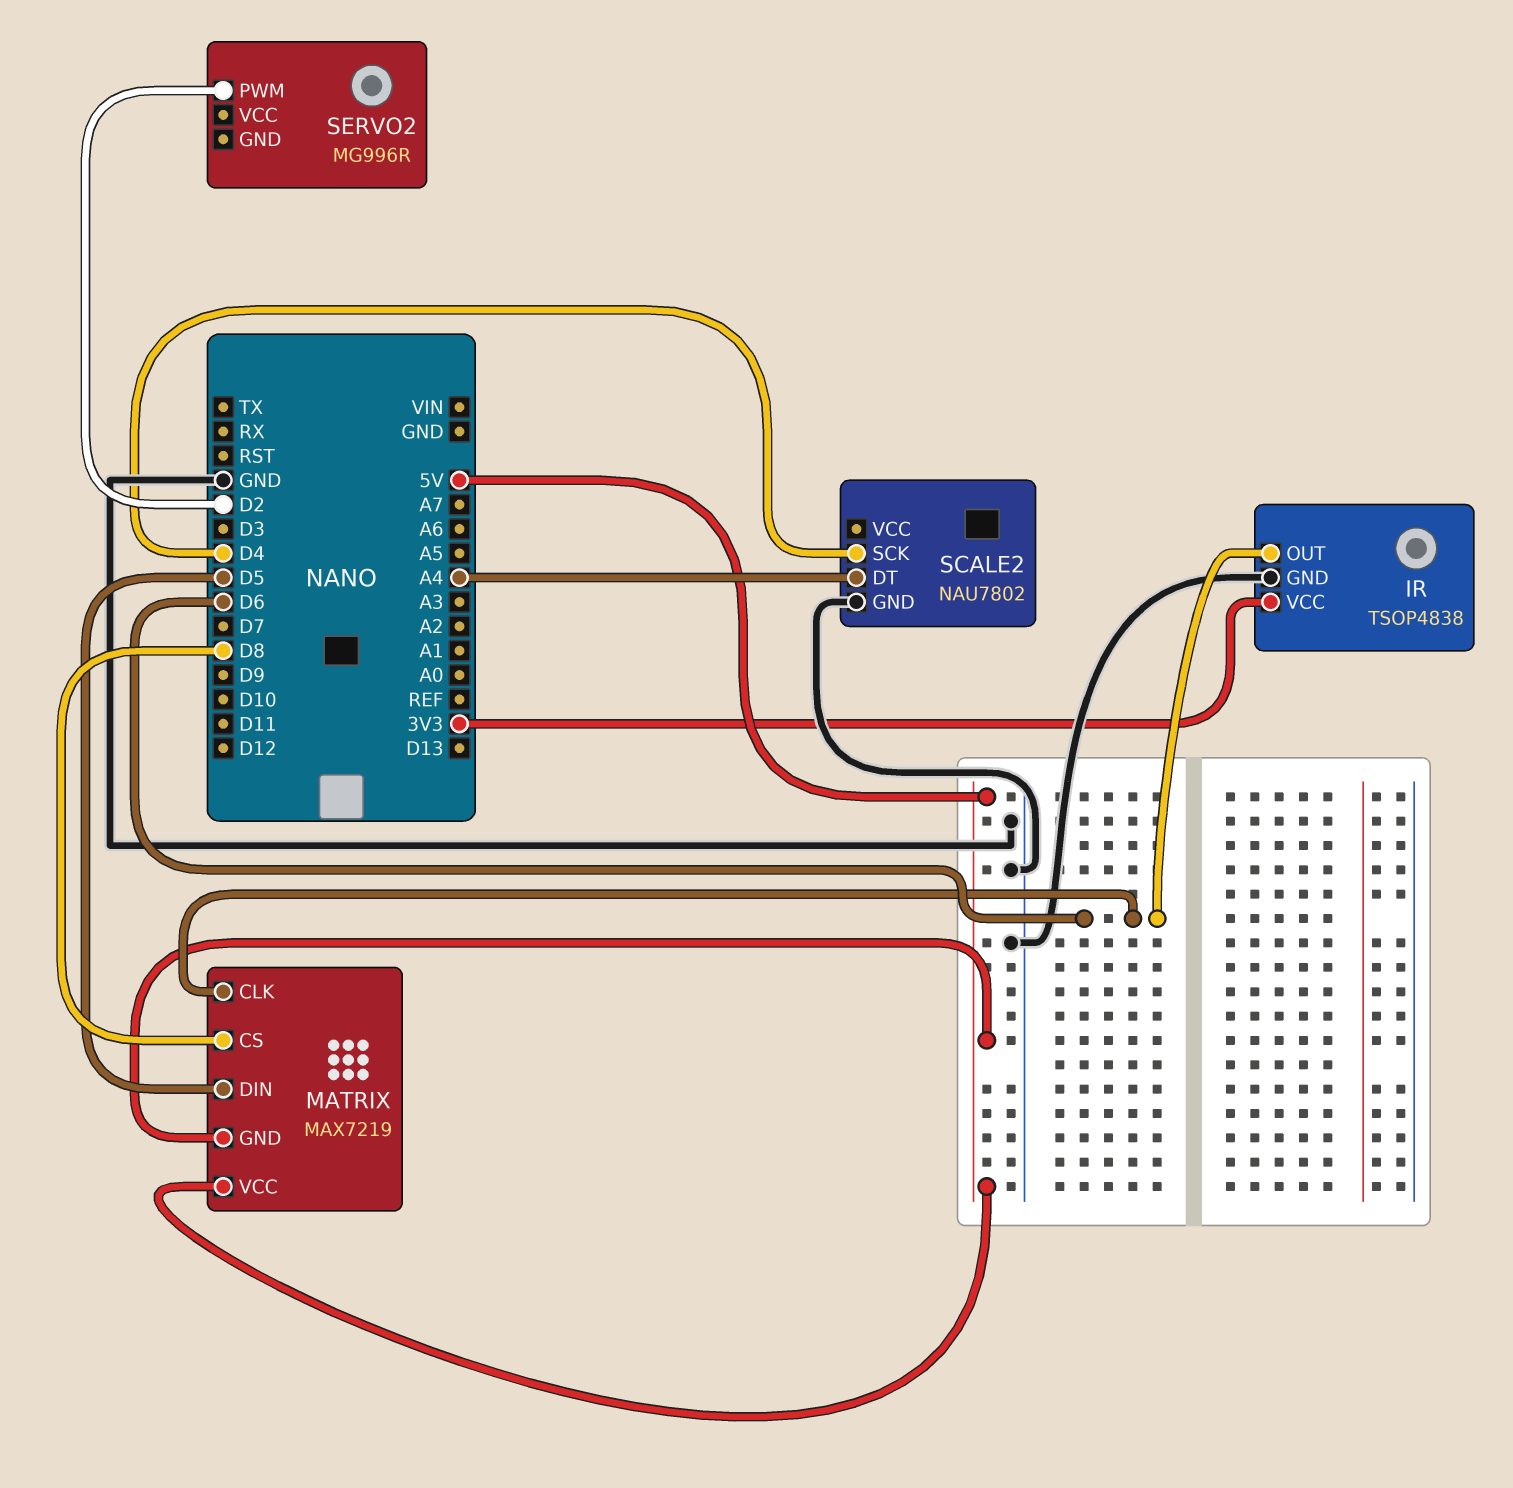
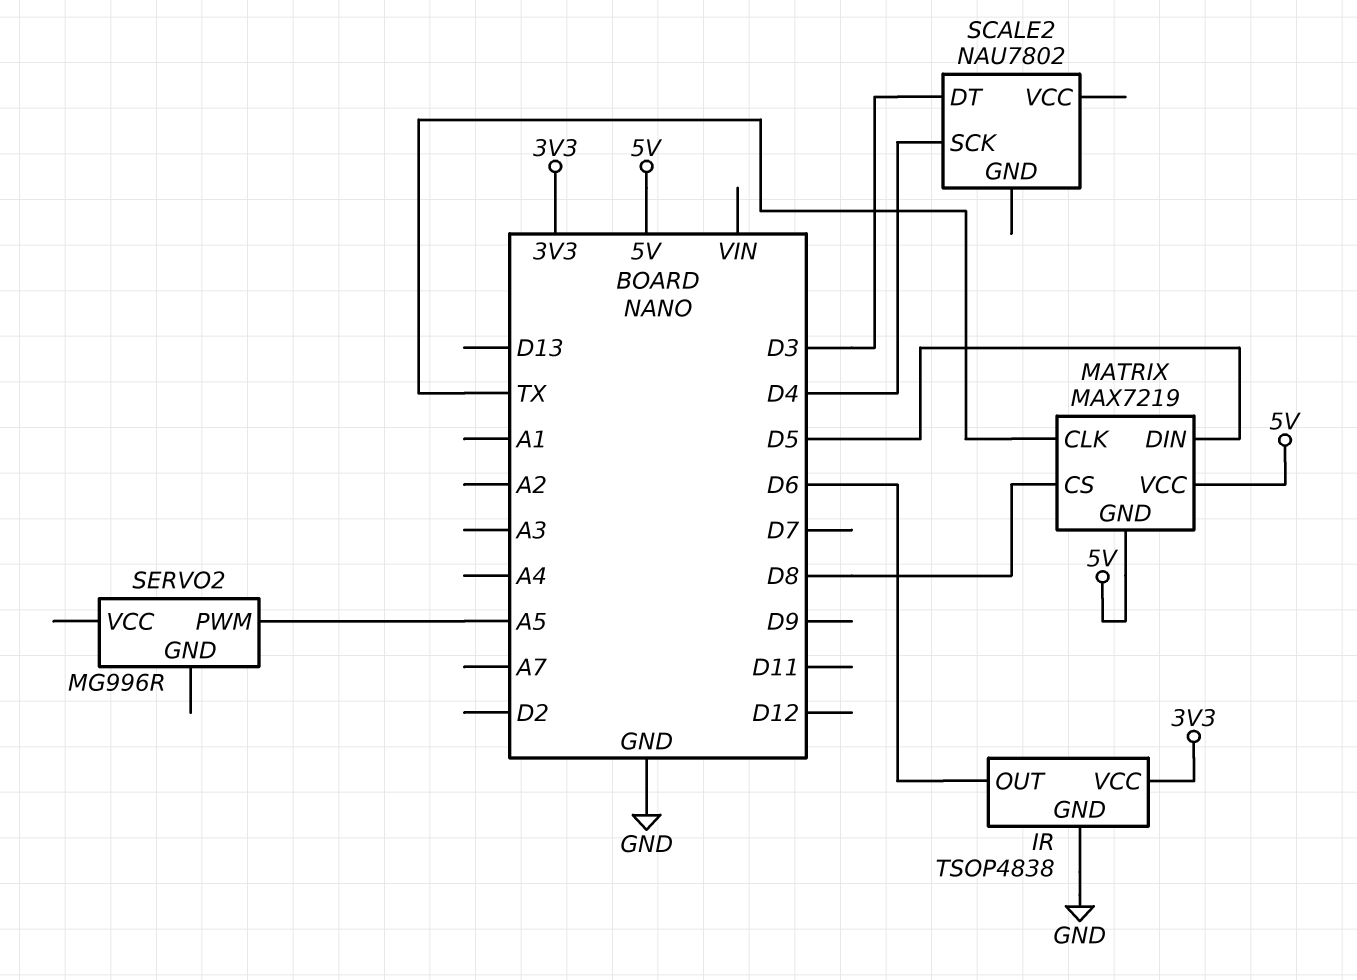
MATRIX pin CLK: D6 -> TX
SCALE2 pin DT: A4 -> D3
SCALE2 pin GND: GND -> none
SERVO2 pin PWM: D2 -> A5

